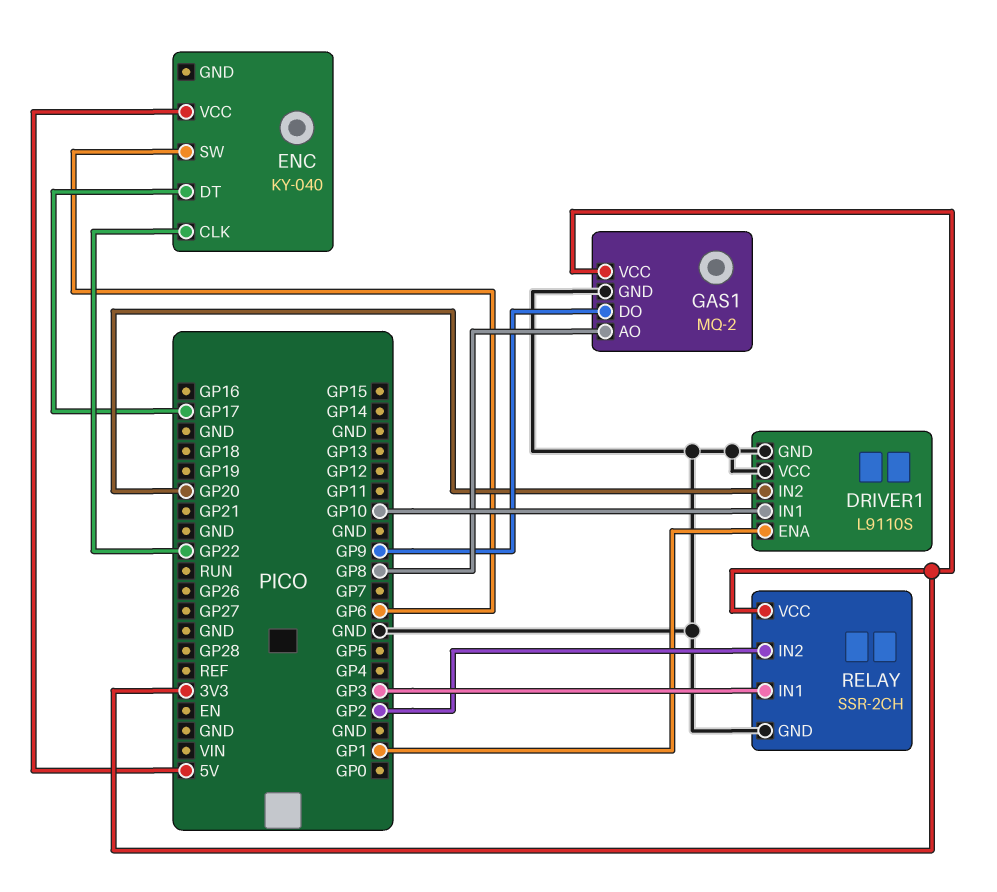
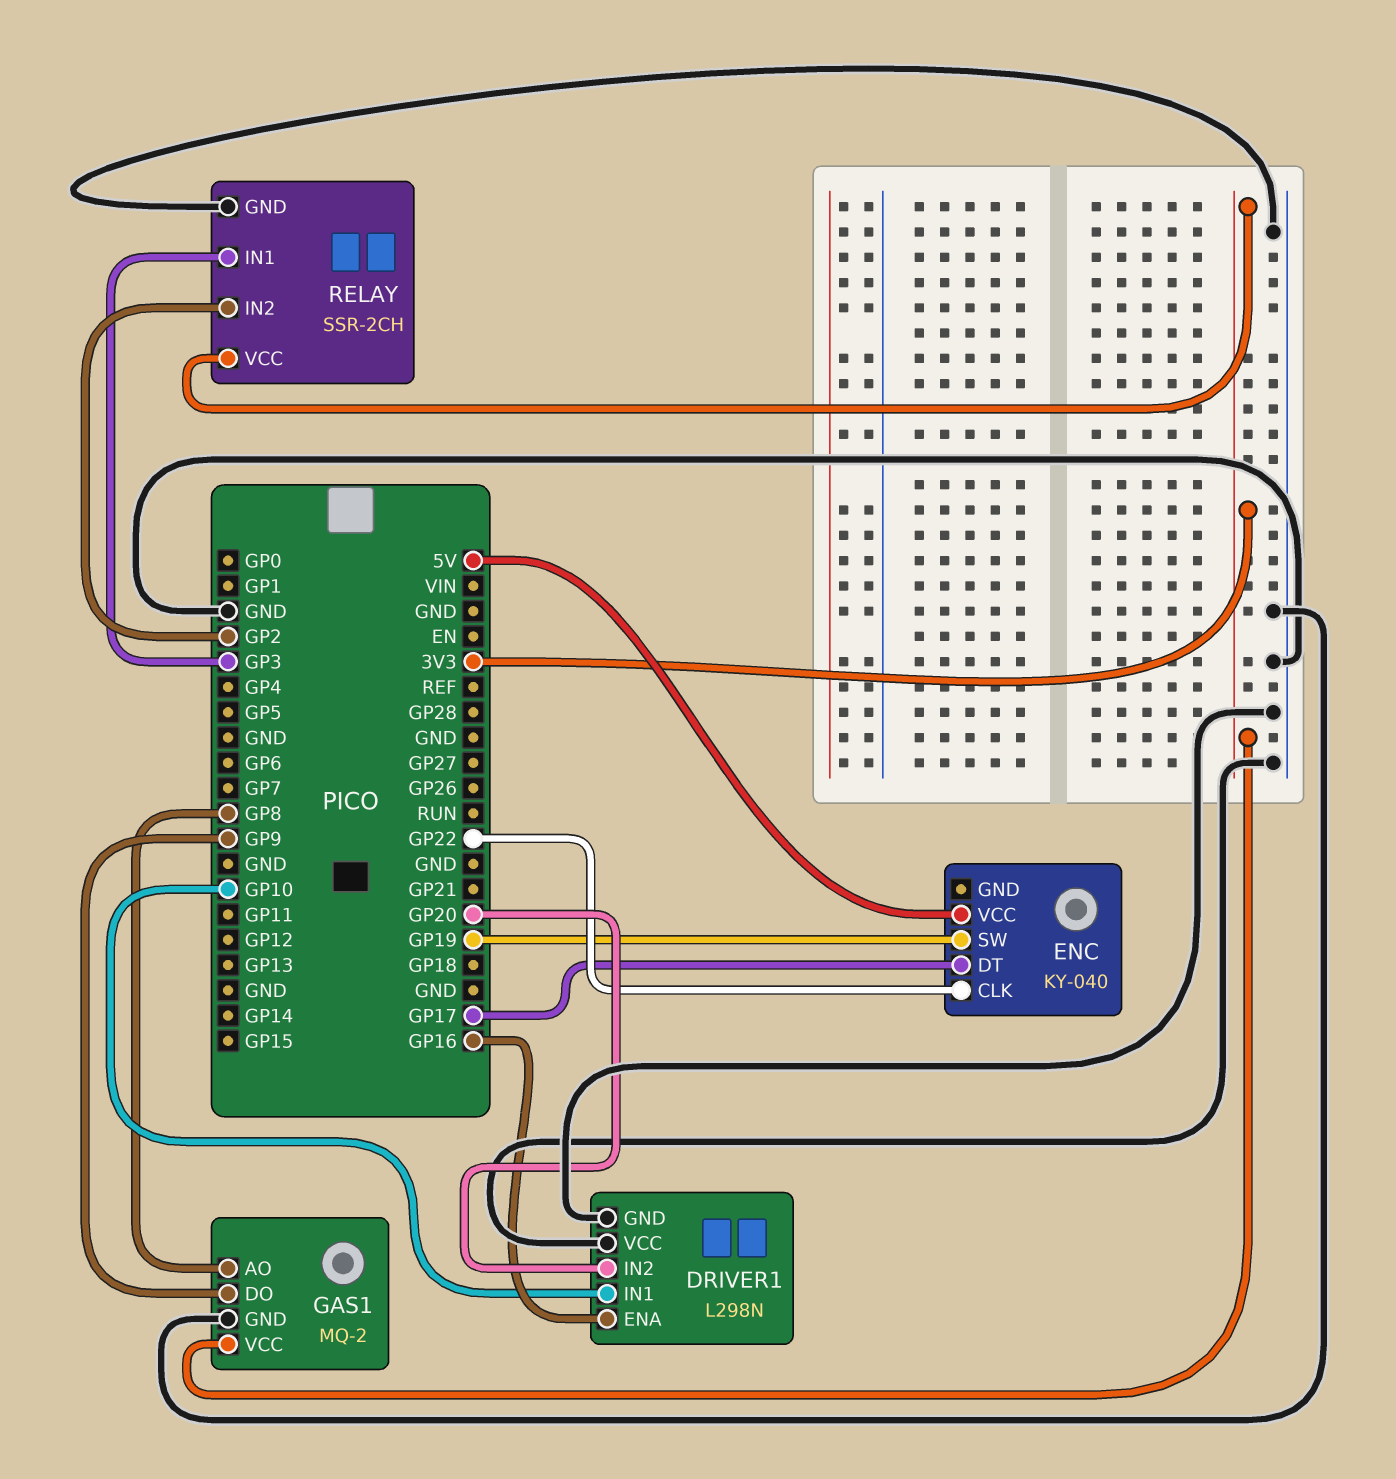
DRIVER1: L9110S -> L298N
DRIVER1 pin ENA: GP1 -> GP16
ENC pin SW: GP6 -> GP19

